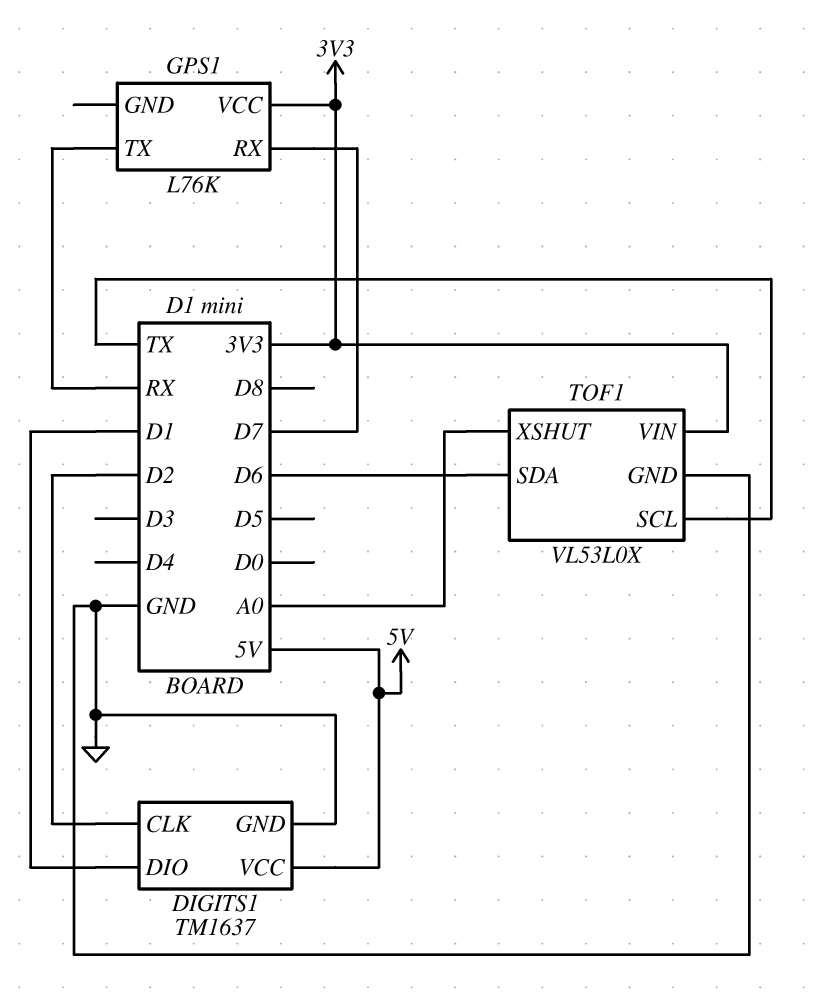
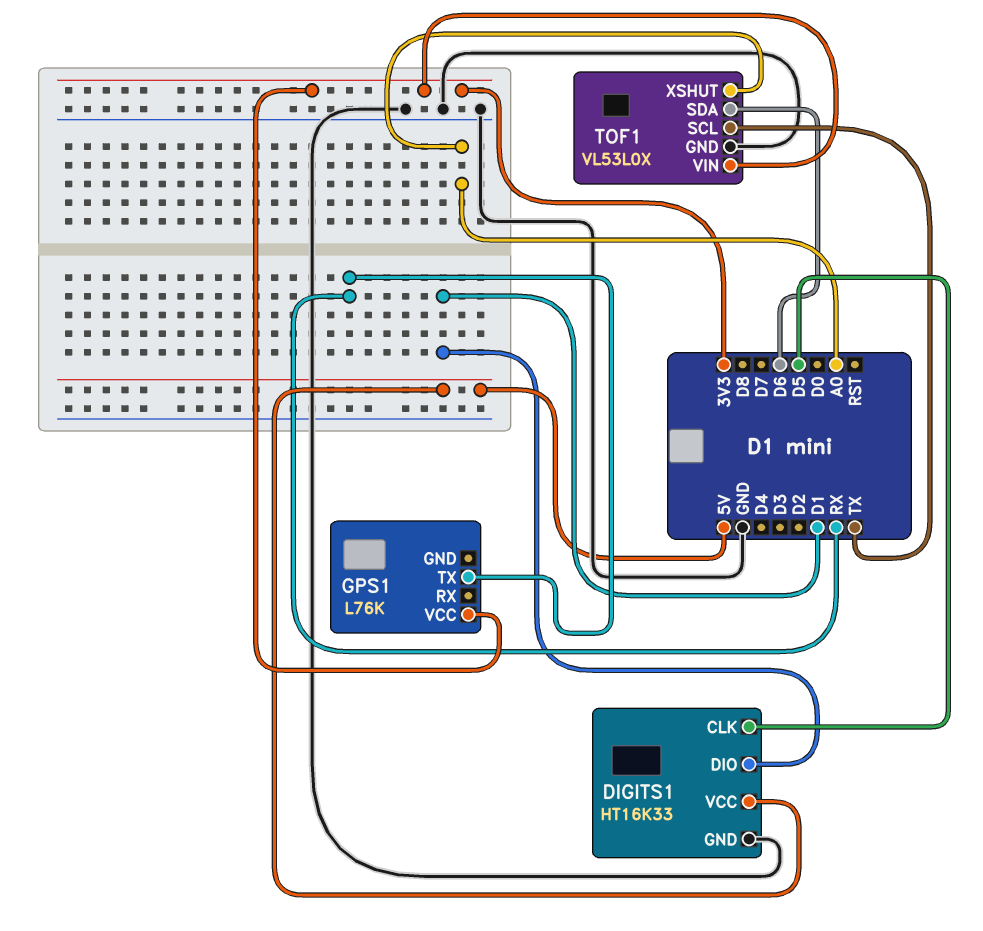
DIGITS1: TM1637 -> HT16K33
DIGITS1 pin CLK: D2 -> D5
GPS1 pin RX: D7 -> none

